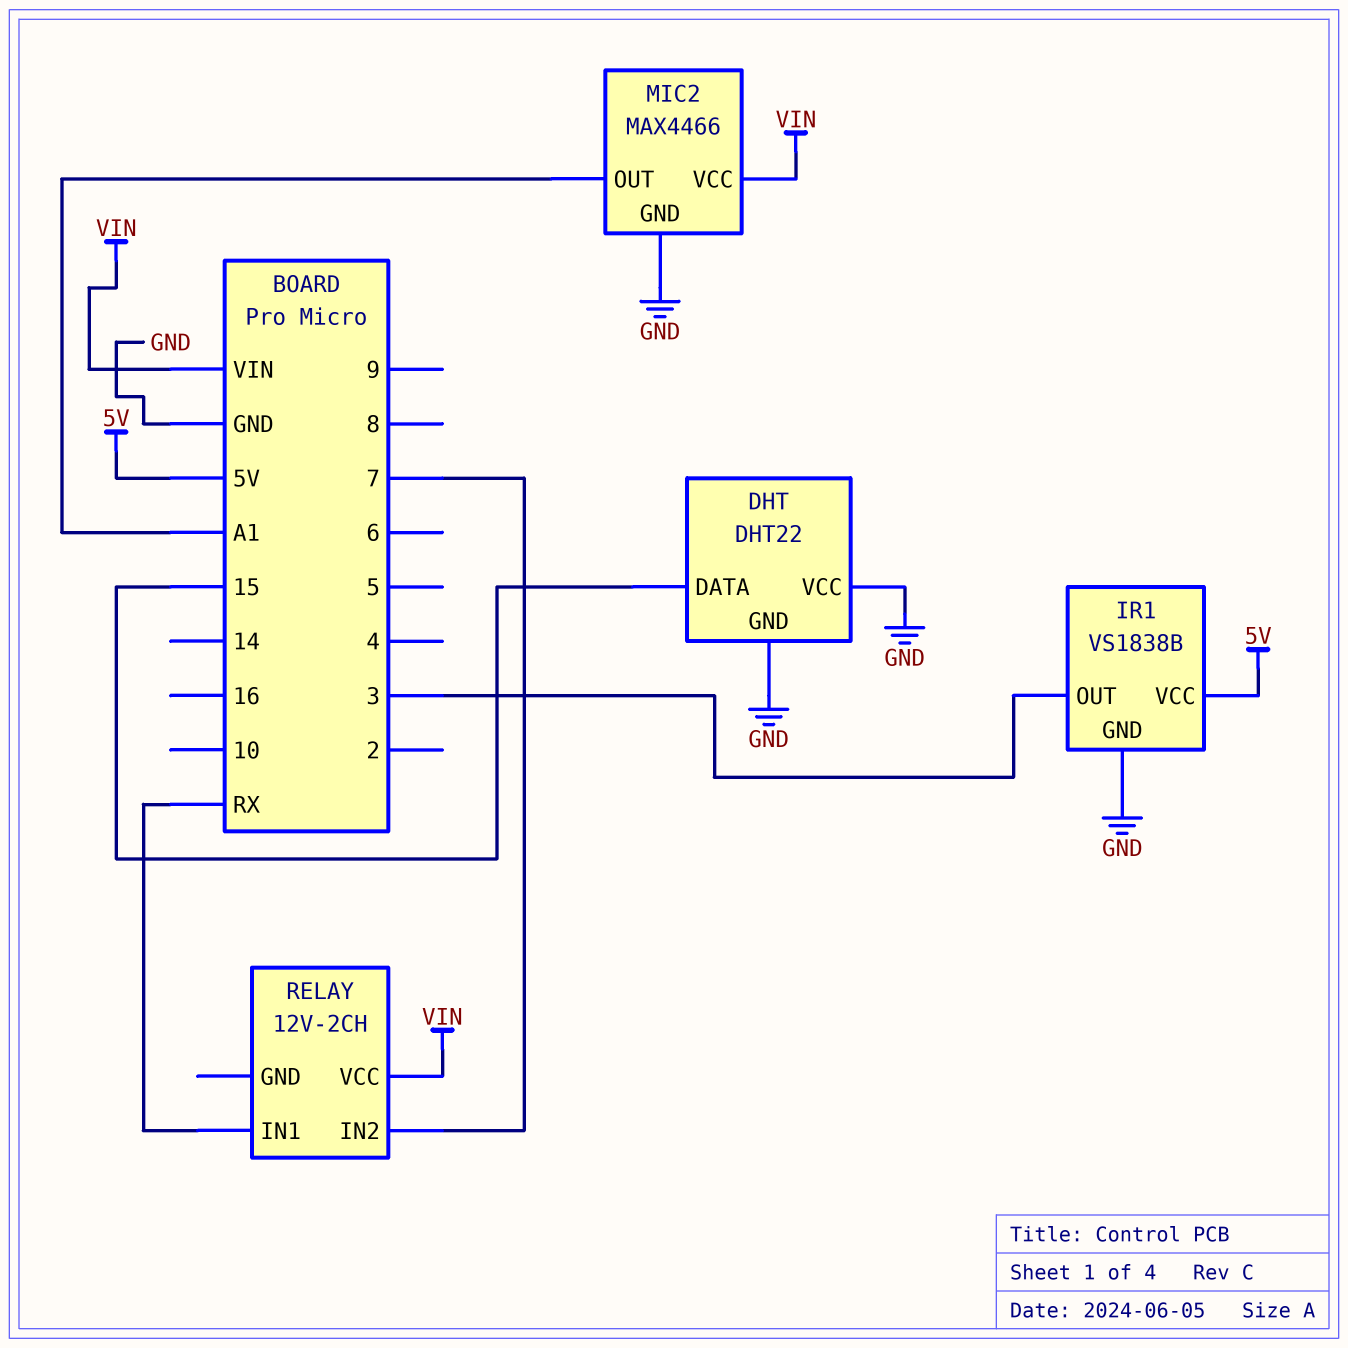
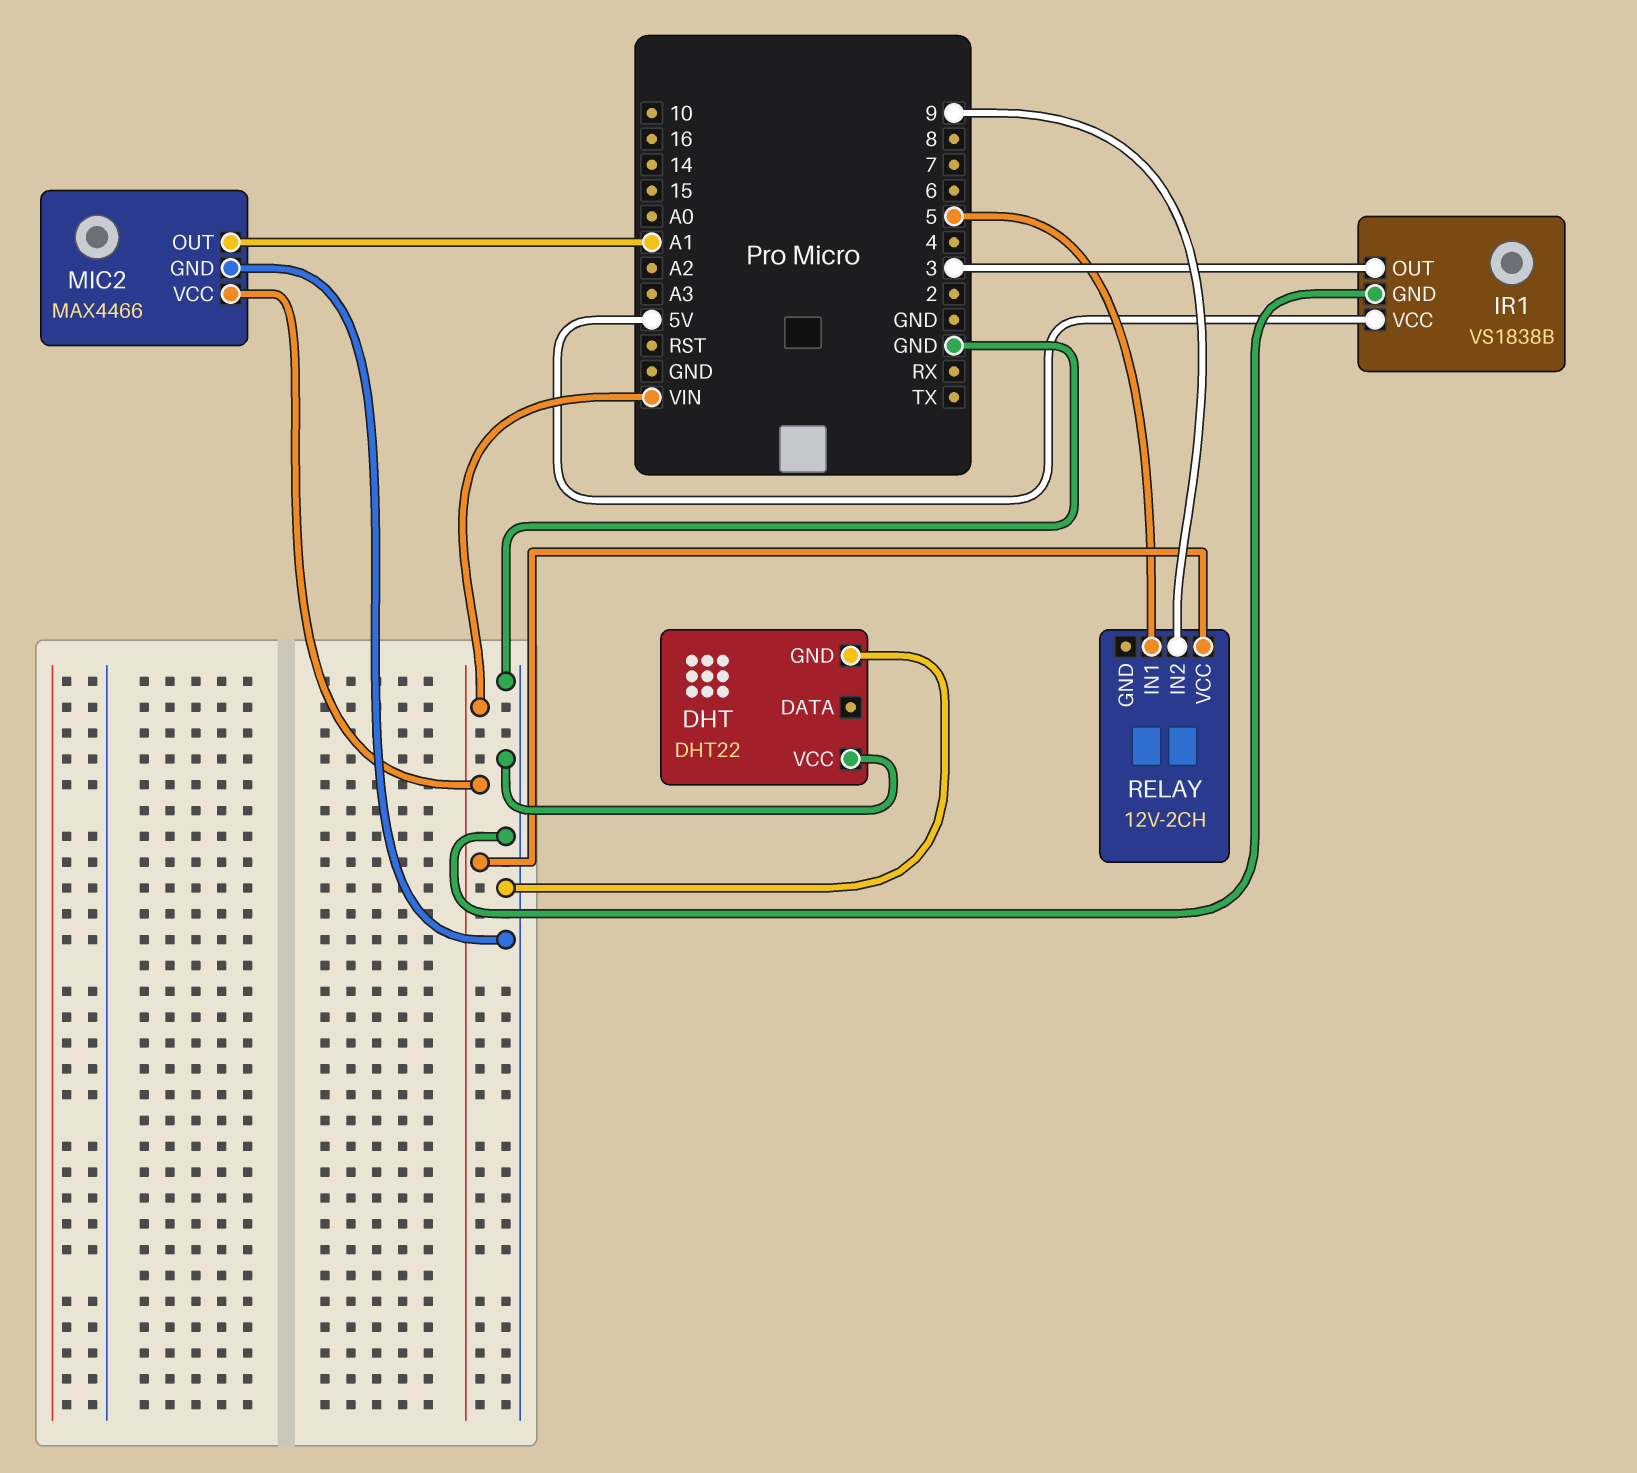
DHT pin DATA: 15 -> none
RELAY pin IN1: RX -> 5
RELAY pin IN2: 7 -> 9

